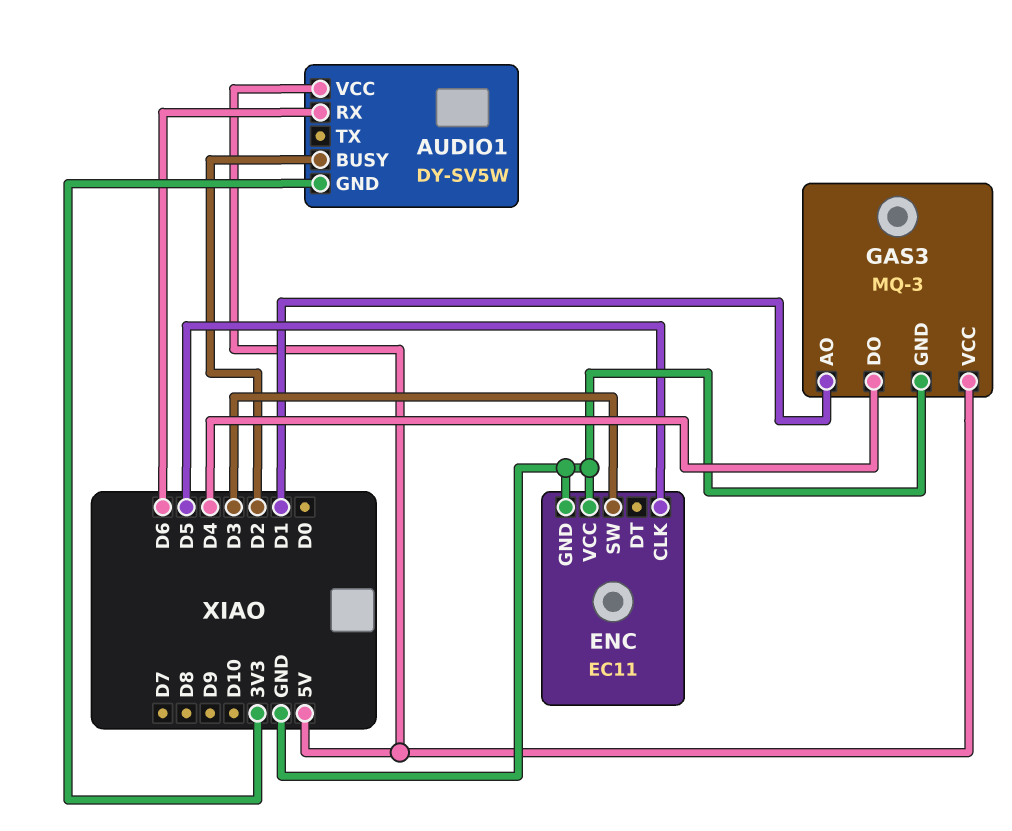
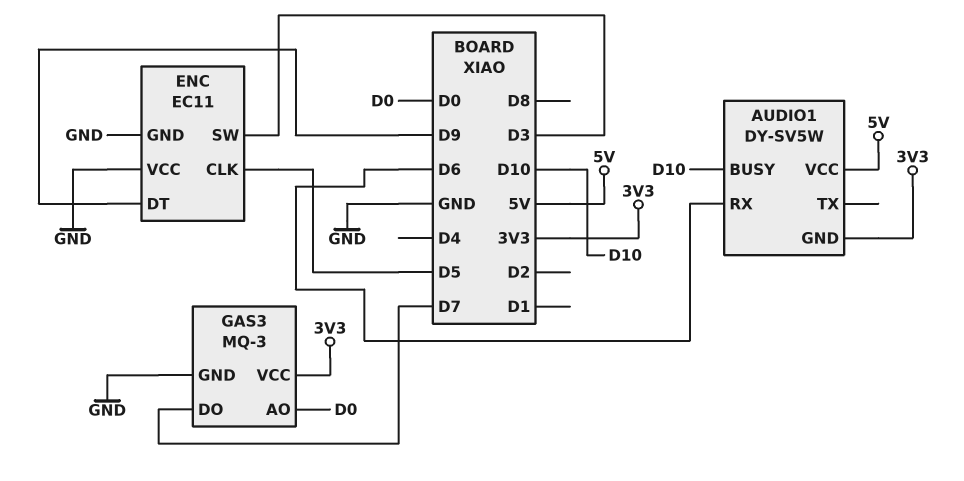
AUDIO1 pin BUSY: D2 -> D10
ENC pin DT: none -> D9
GAS3 pin AO: D1 -> D0
GAS3 pin DO: D4 -> D7
GAS3 pin VCC: 5V -> 3V3

